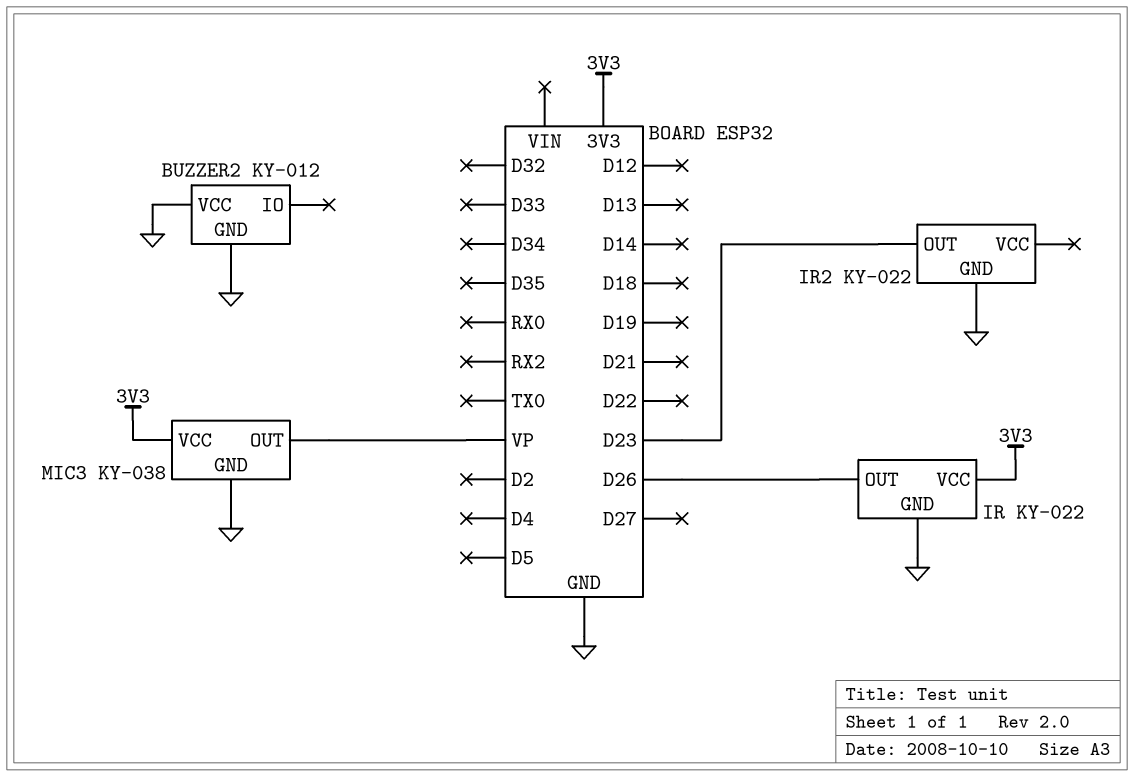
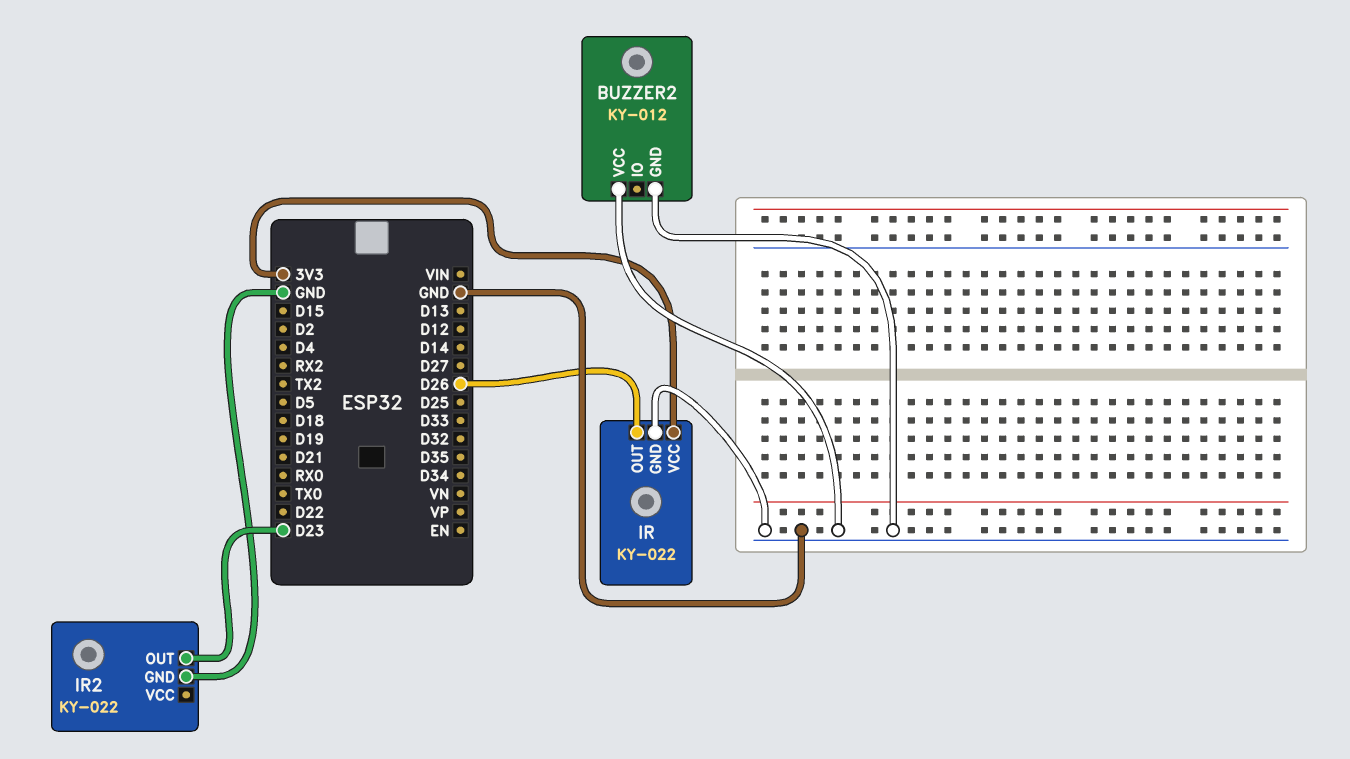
MIC3: KY-038 -> none
MIC3 pin GND: GND -> none
MIC3 pin OUT: VP -> none
MIC3 pin VCC: 3V3 -> none

